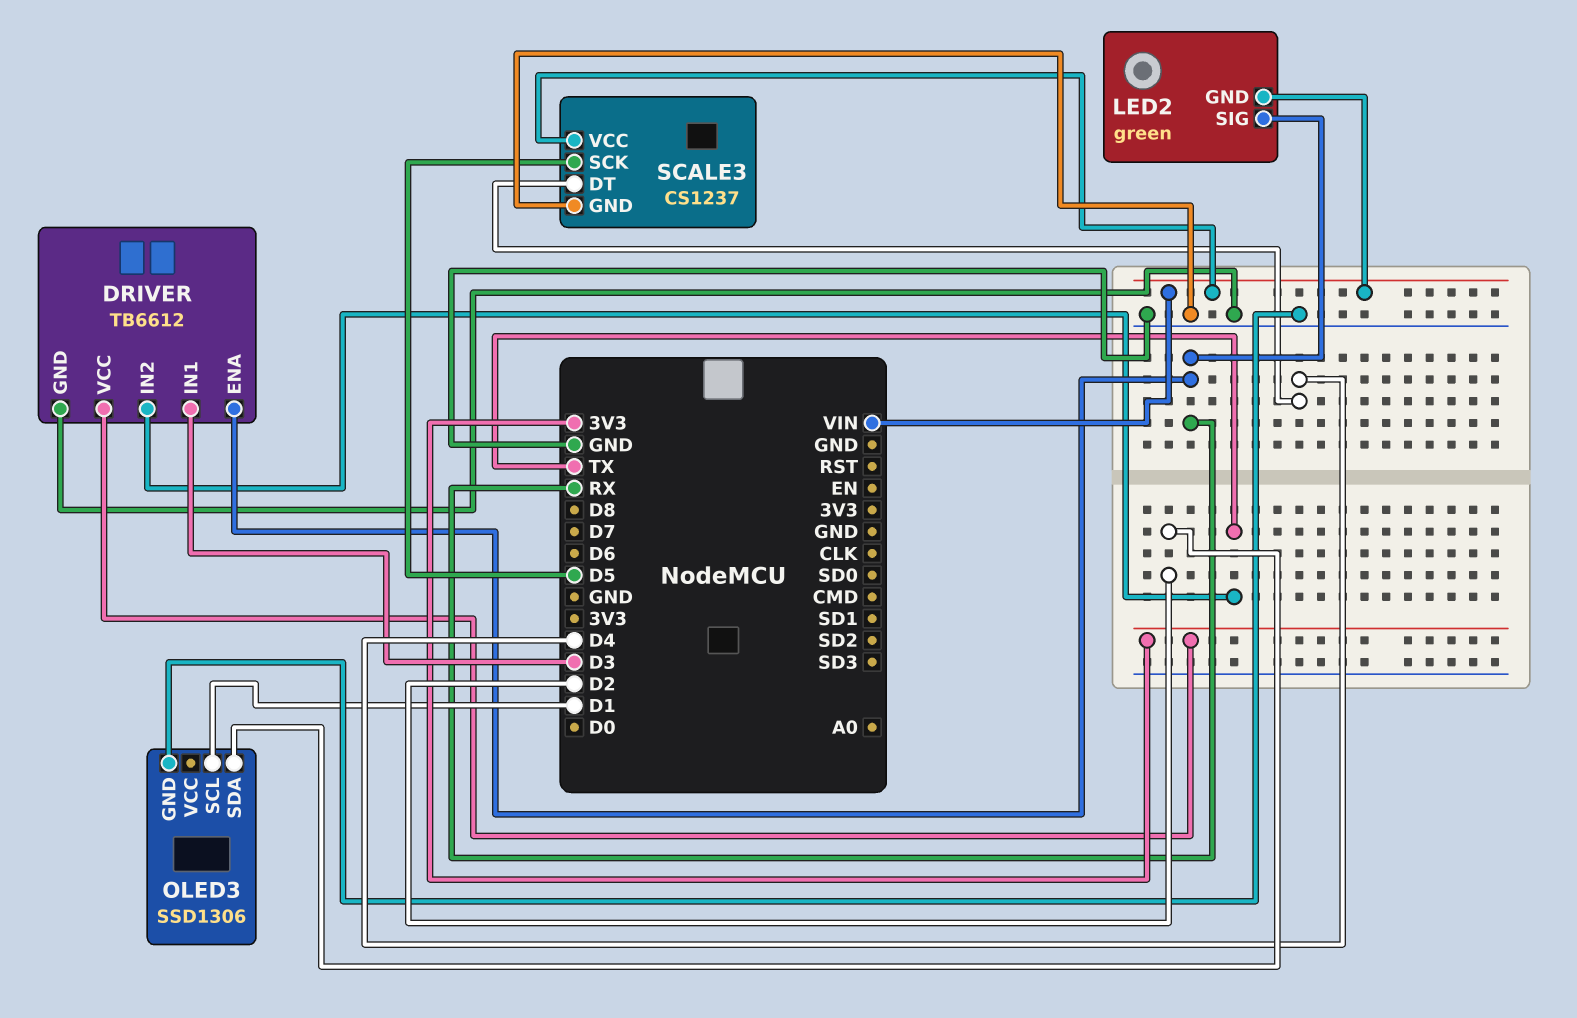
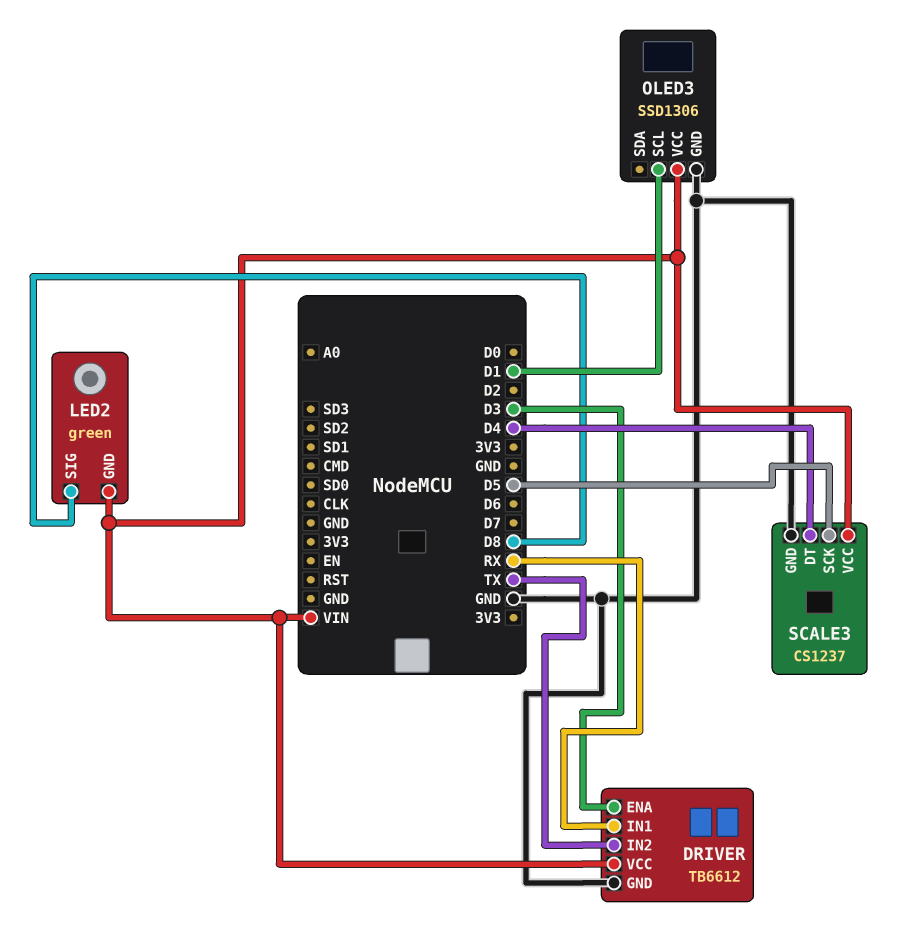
DRIVER pin ENA: RX -> D3
DRIVER pin IN1: D3 -> RX
DRIVER pin VCC: 3V3 -> VIN
LED2 pin SIG: RX -> D8
OLED3 pin SDA: D2 -> none
OLED3 pin VCC: none -> VIN

